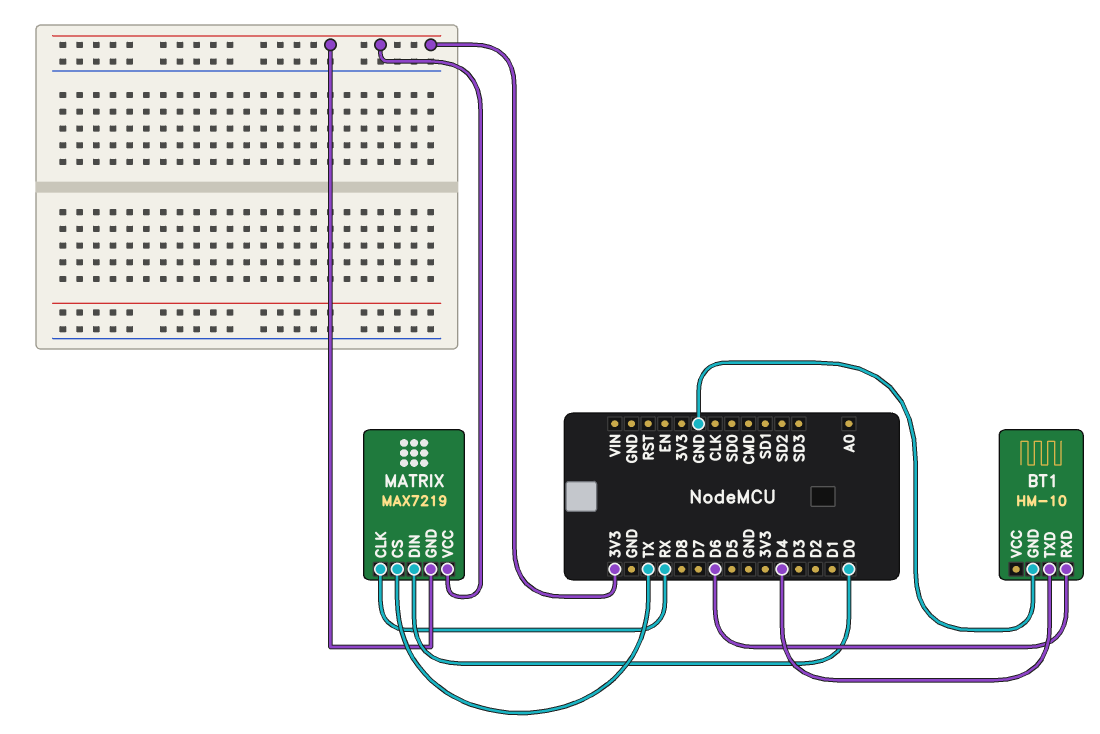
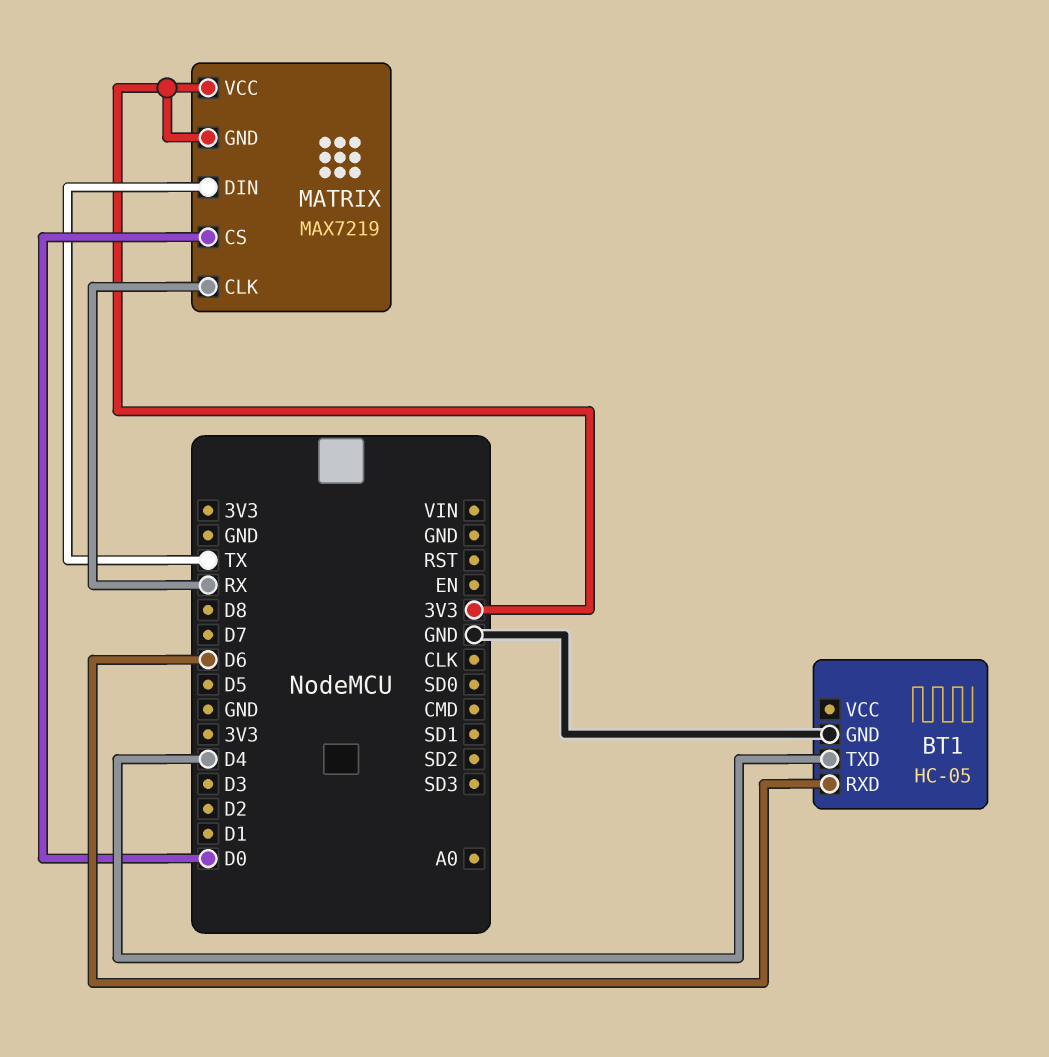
BT1: HM-10 -> HC-05
MATRIX pin CS: TX -> D0
MATRIX pin DIN: D0 -> TX

